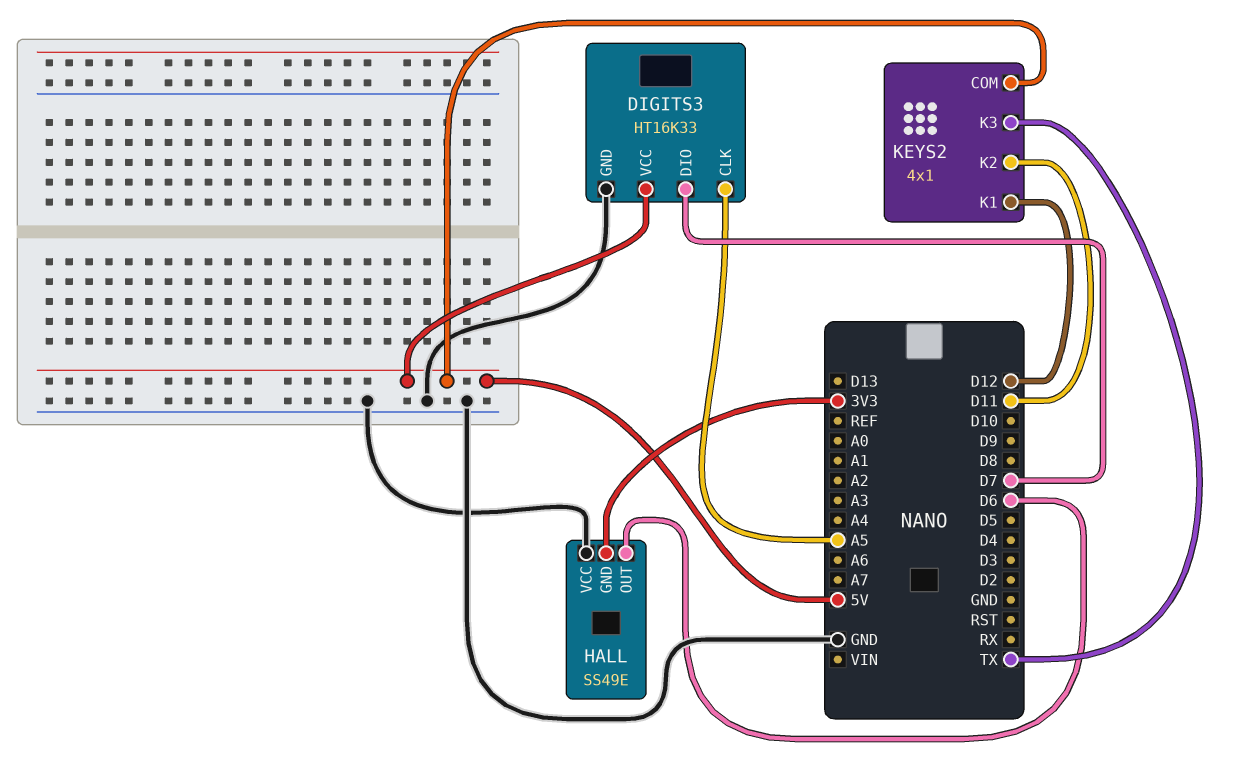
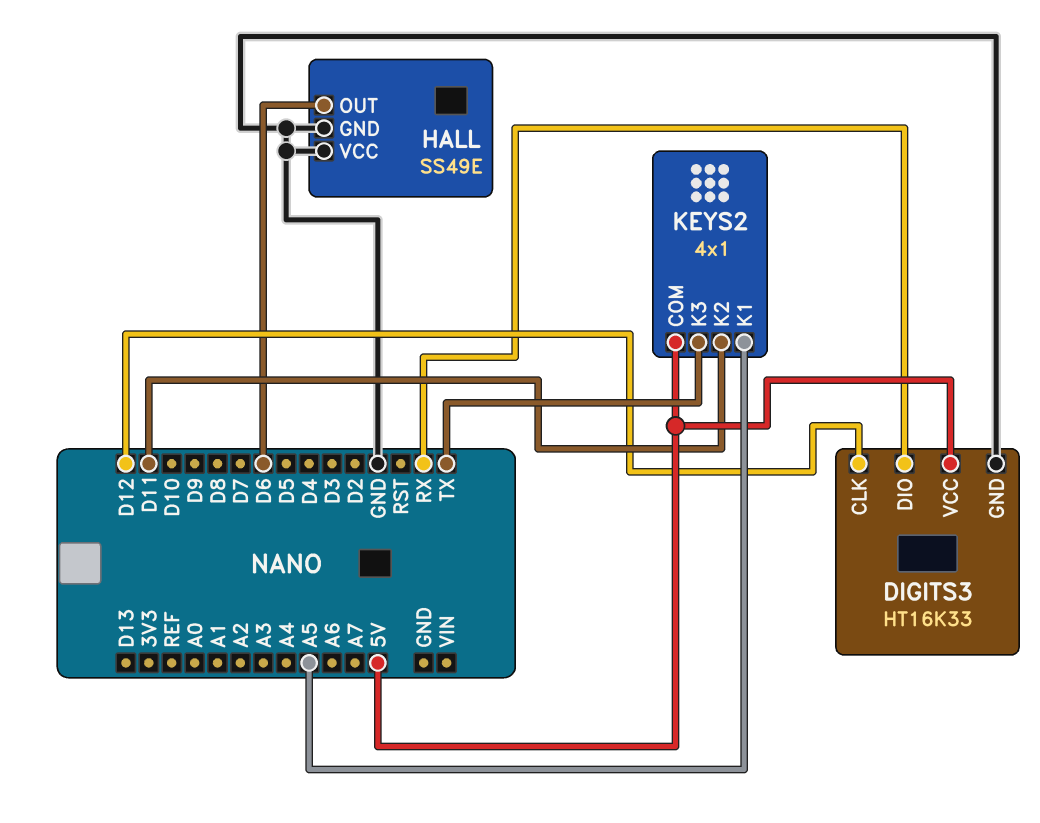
DIGITS3 pin CLK: A5 -> D12
DIGITS3 pin DIO: D7 -> RX
HALL pin GND: 3V3 -> GND
KEYS2 pin K1: D12 -> A5

